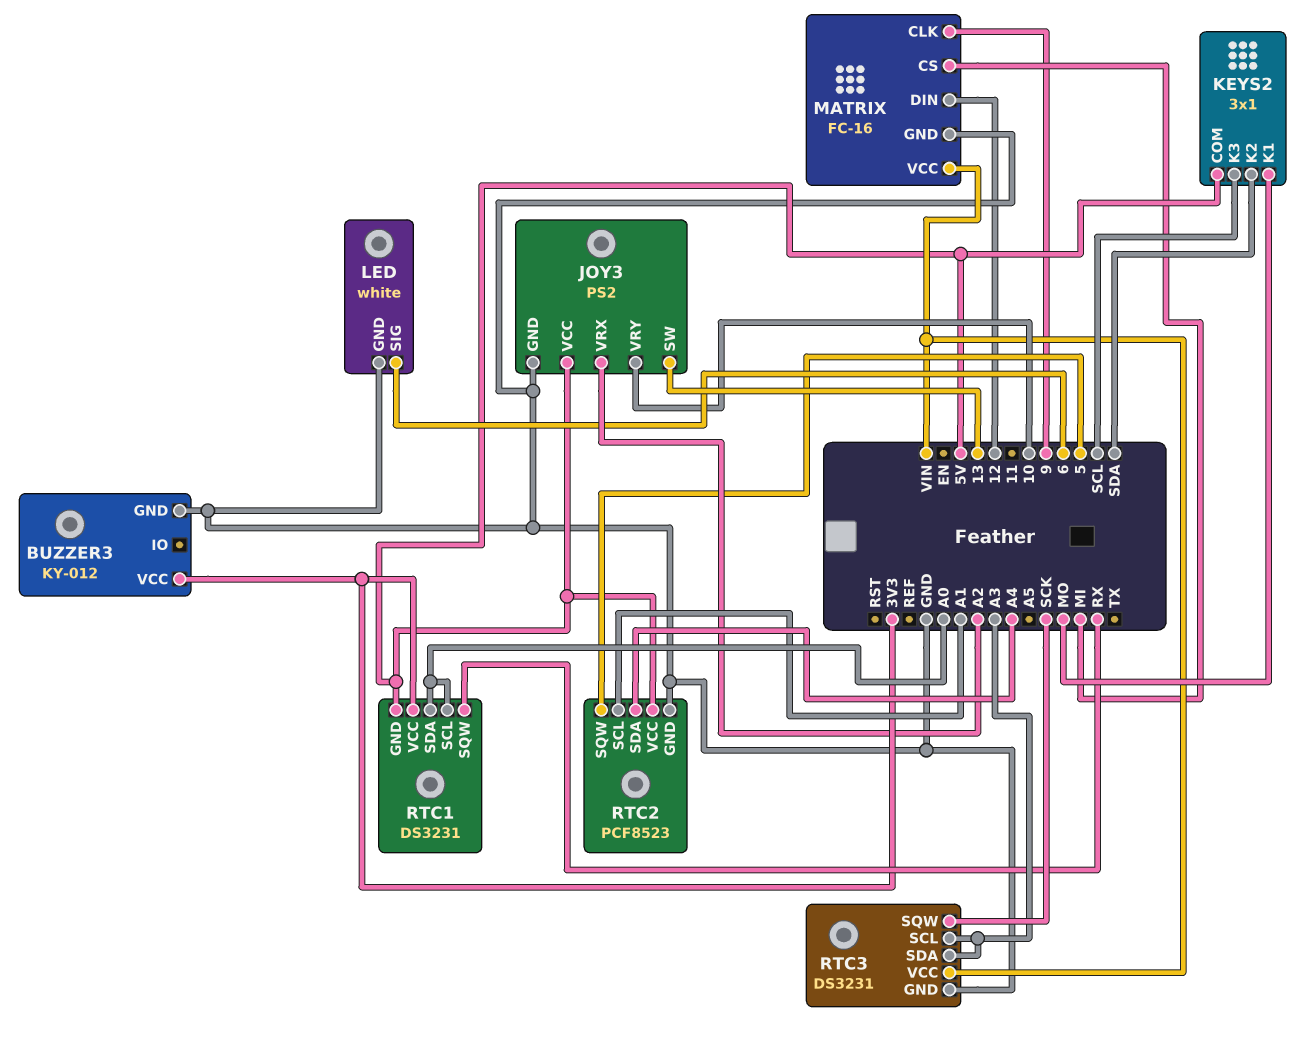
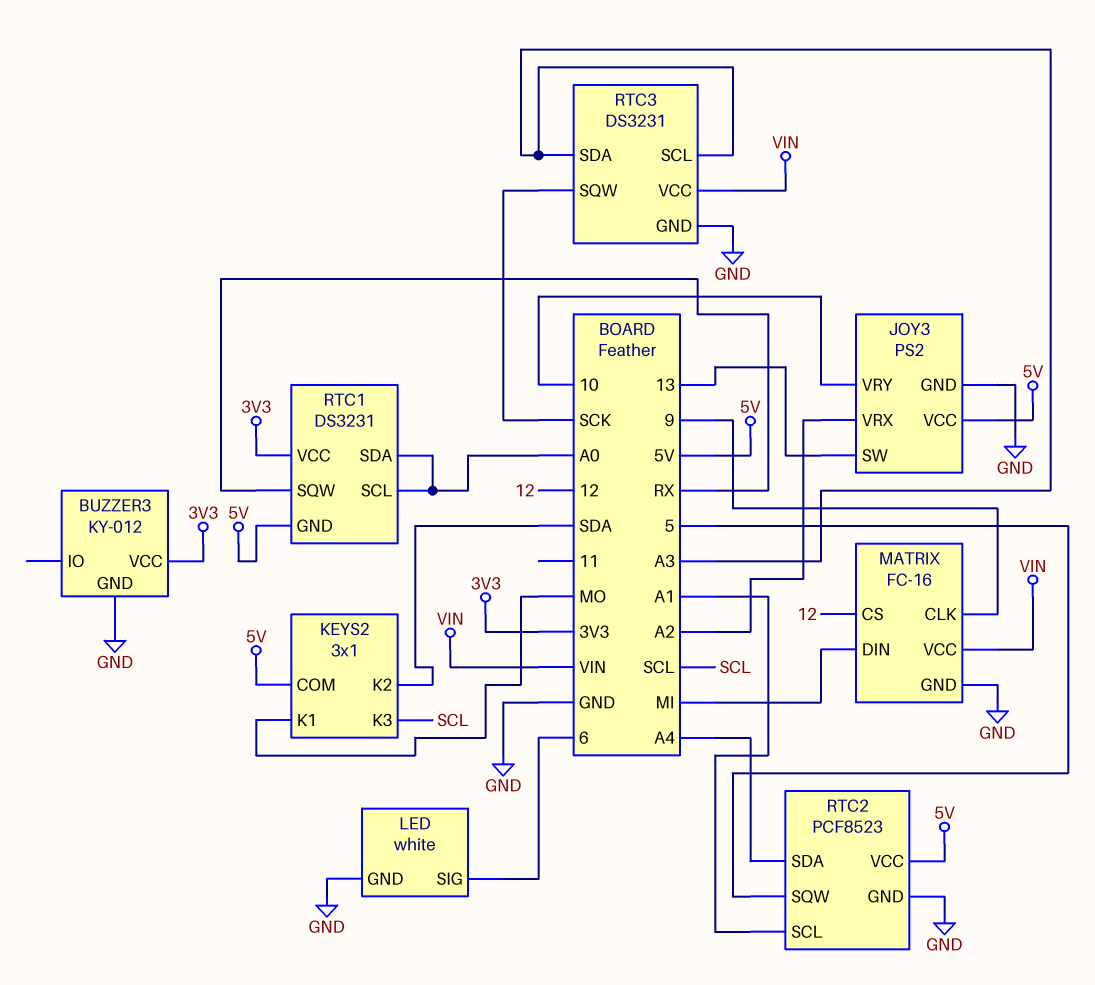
MATRIX pin CS: MI -> 12
MATRIX pin DIN: 12 -> MI

